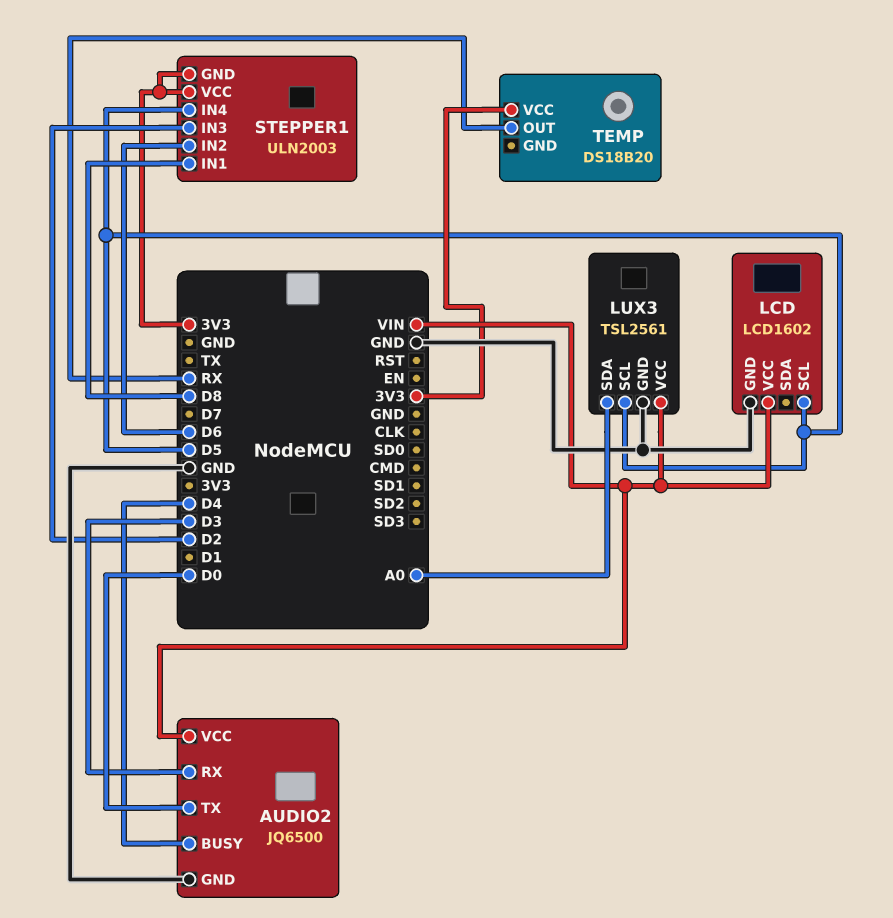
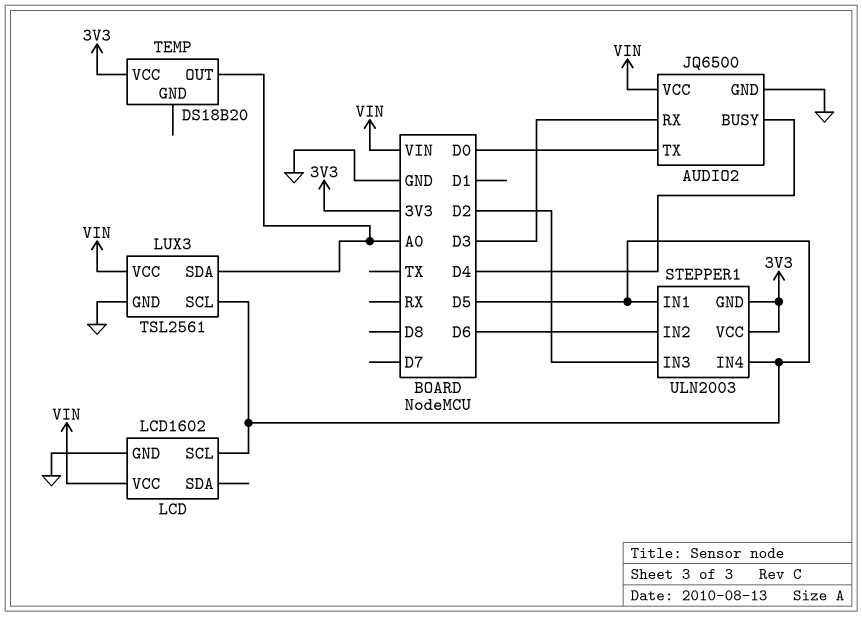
STEPPER1 pin IN1: D8 -> D5
TEMP pin OUT: RX -> A0

